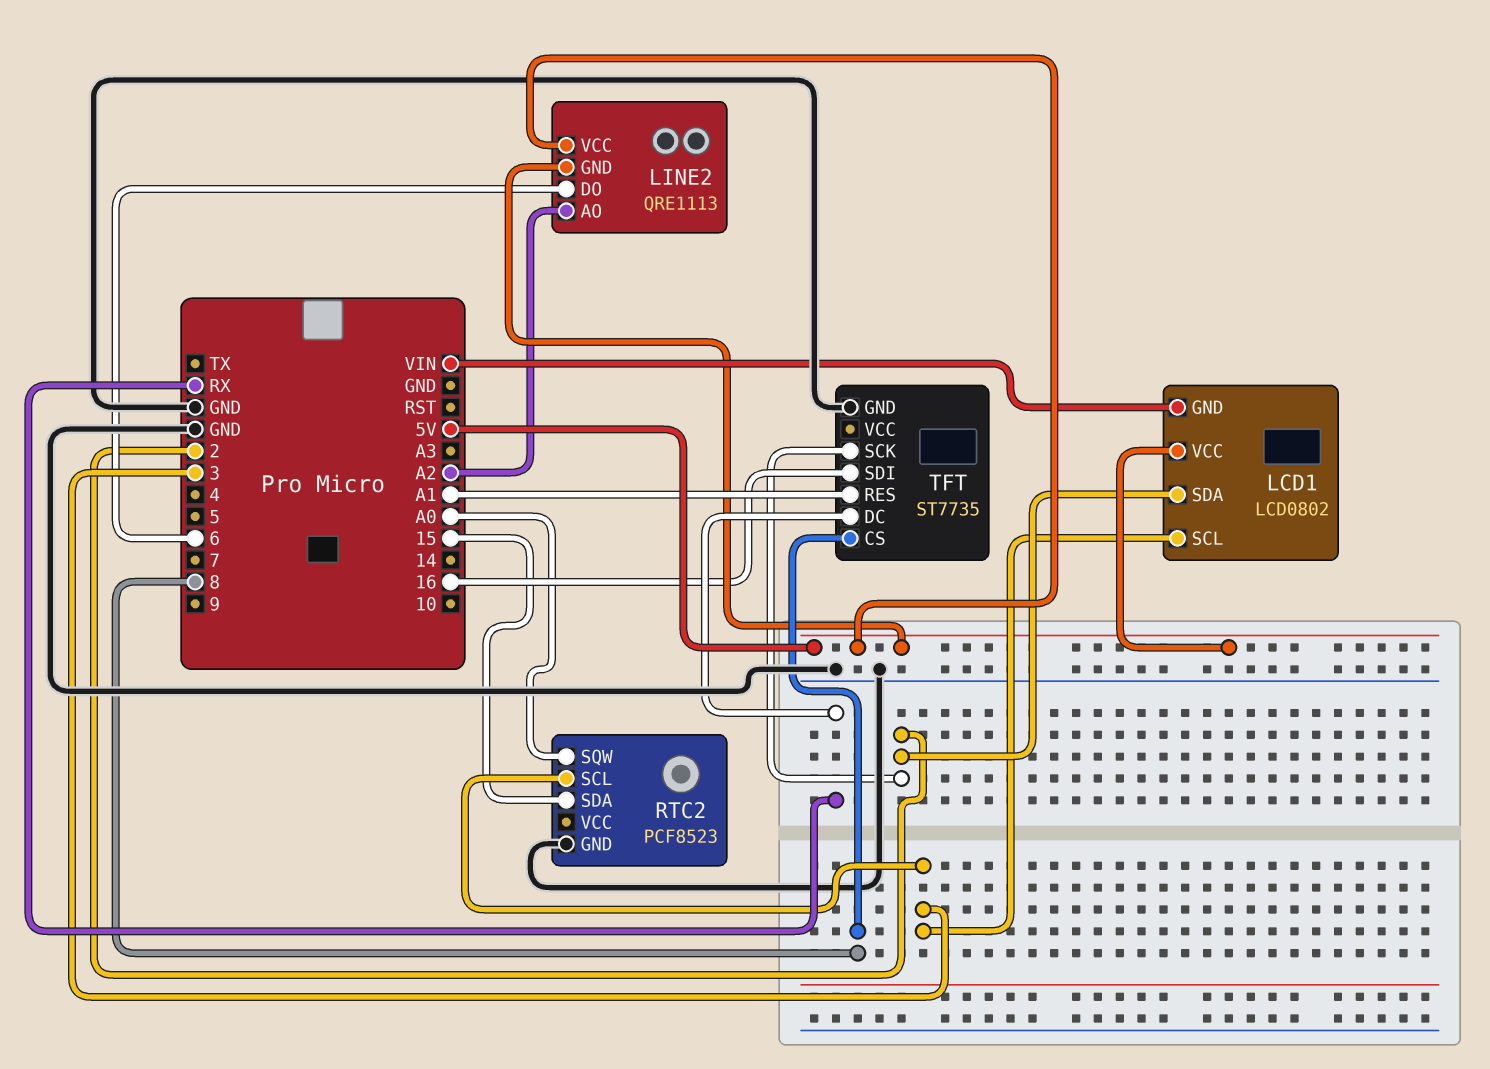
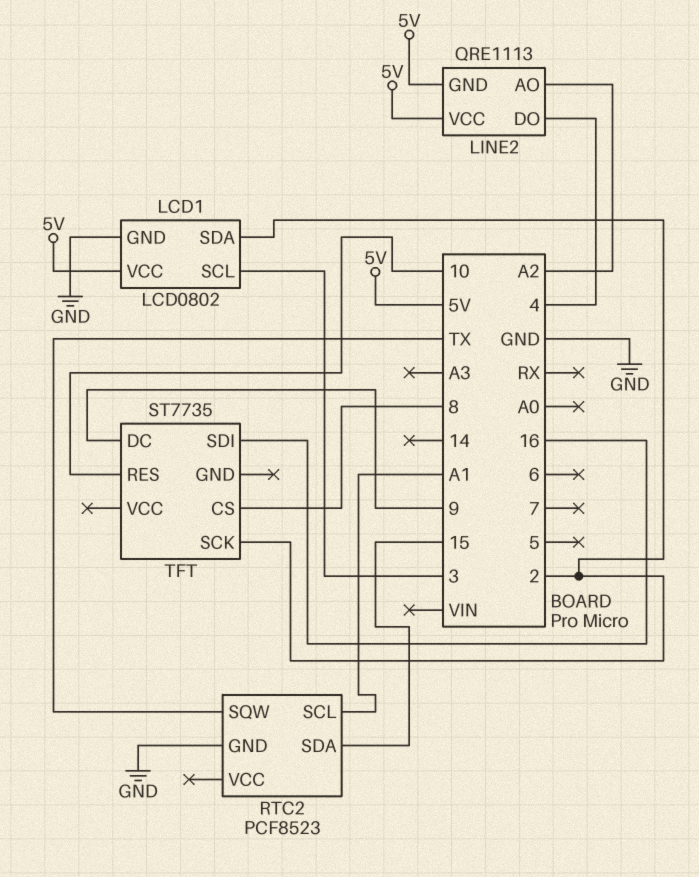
LCD1 pin GND: VIN -> GND
LINE2 pin DO: 6 -> 4
RTC2 pin SCL: 3 -> A1
RTC2 pin SQW: A0 -> TX
TFT pin DC: RX -> 9
TFT pin GND: GND -> none
TFT pin RES: A1 -> 10

